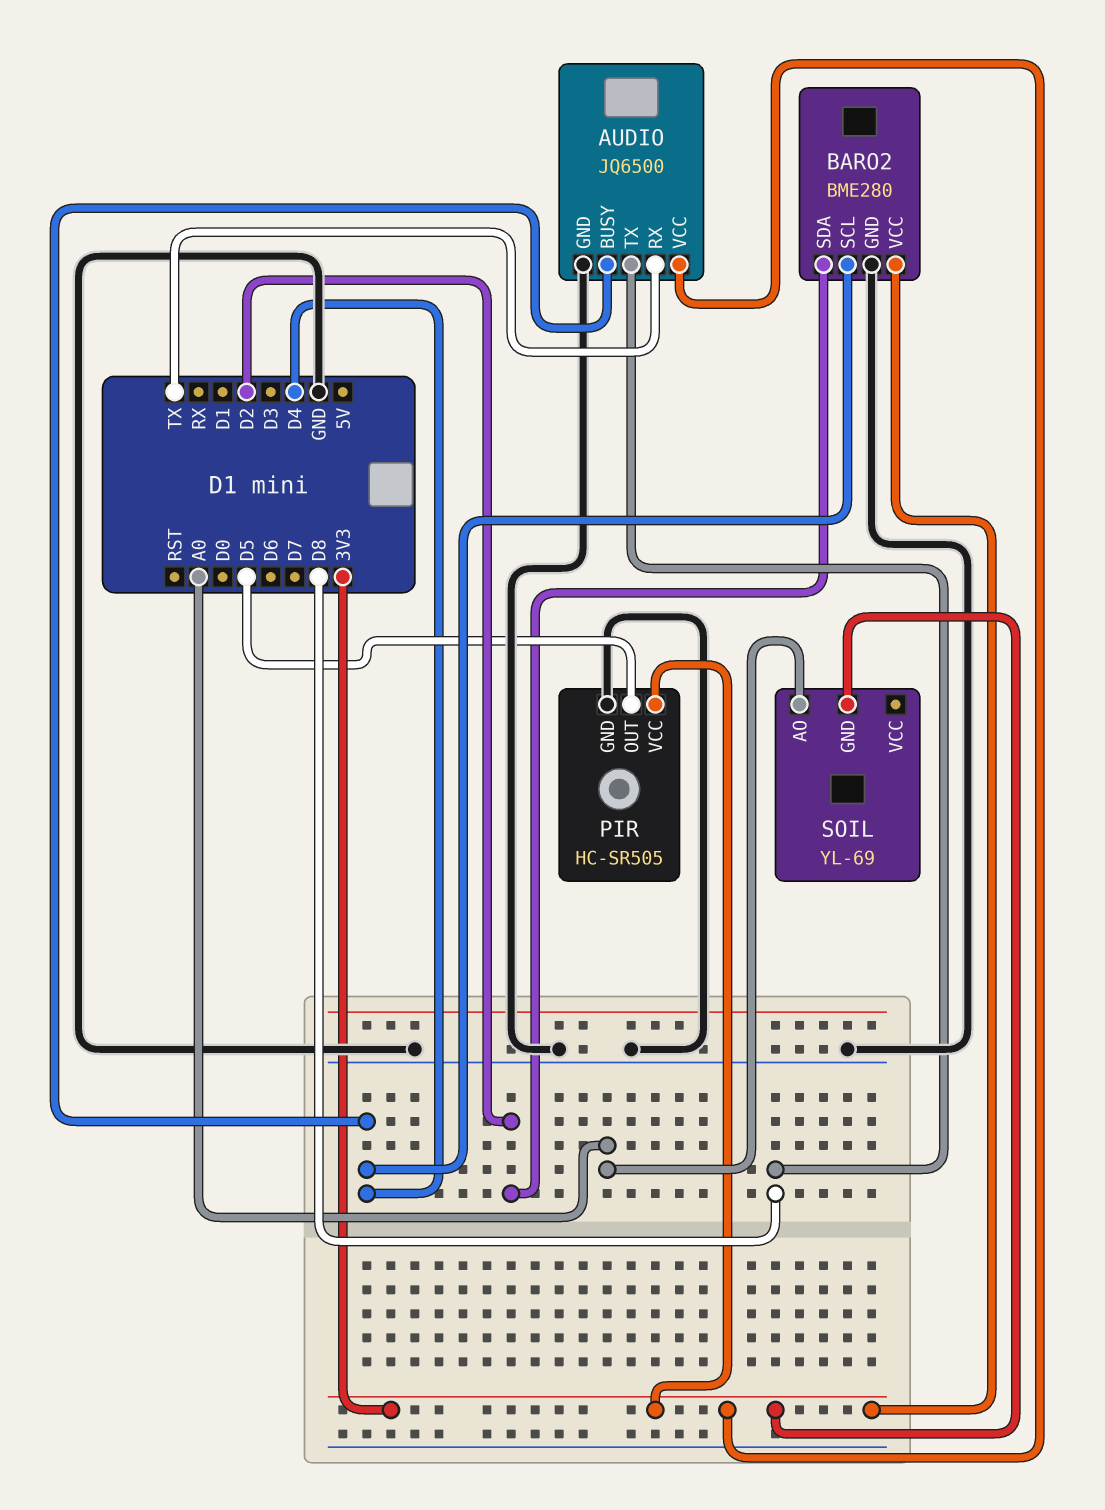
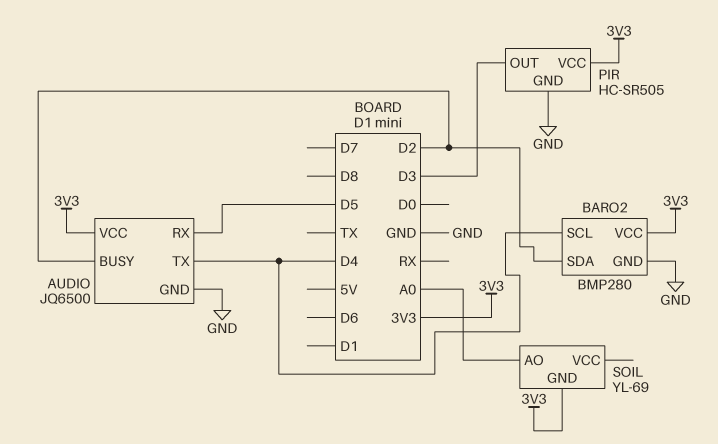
AUDIO pin BUSY: D4 -> D2
AUDIO pin RX: TX -> D5
AUDIO pin TX: D8 -> D4
BARO2: BME280 -> BMP280
PIR pin OUT: D5 -> D3

